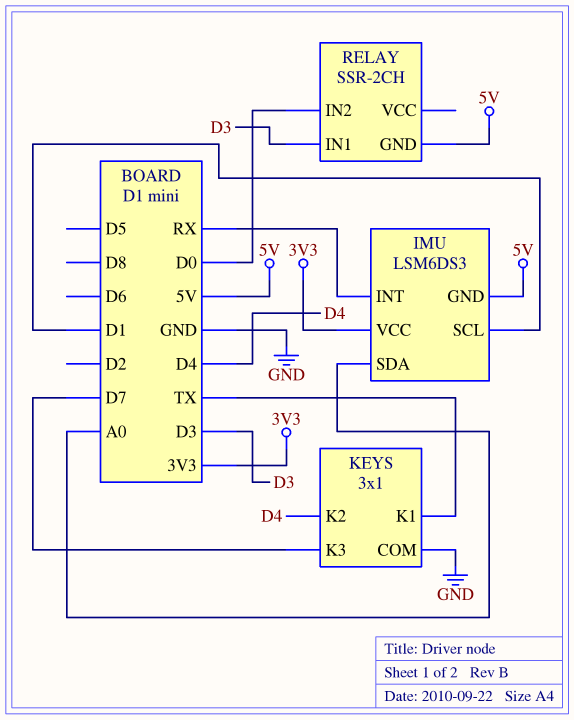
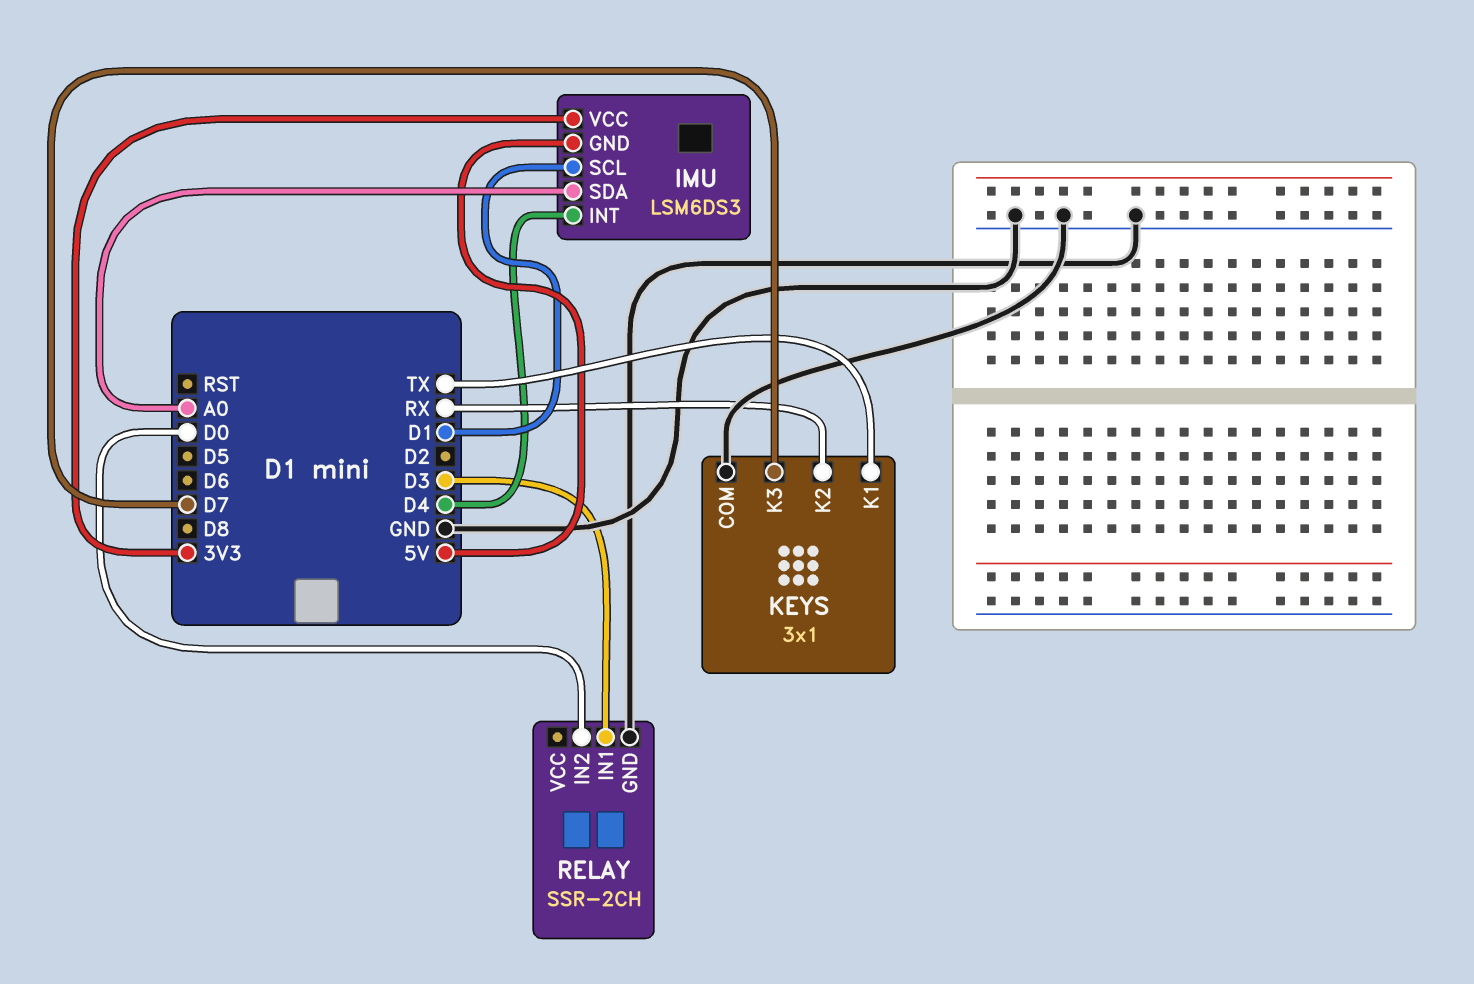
IMU pin INT: RX -> D4
KEYS pin K2: D4 -> RX
RELAY pin GND: 5V -> GND

